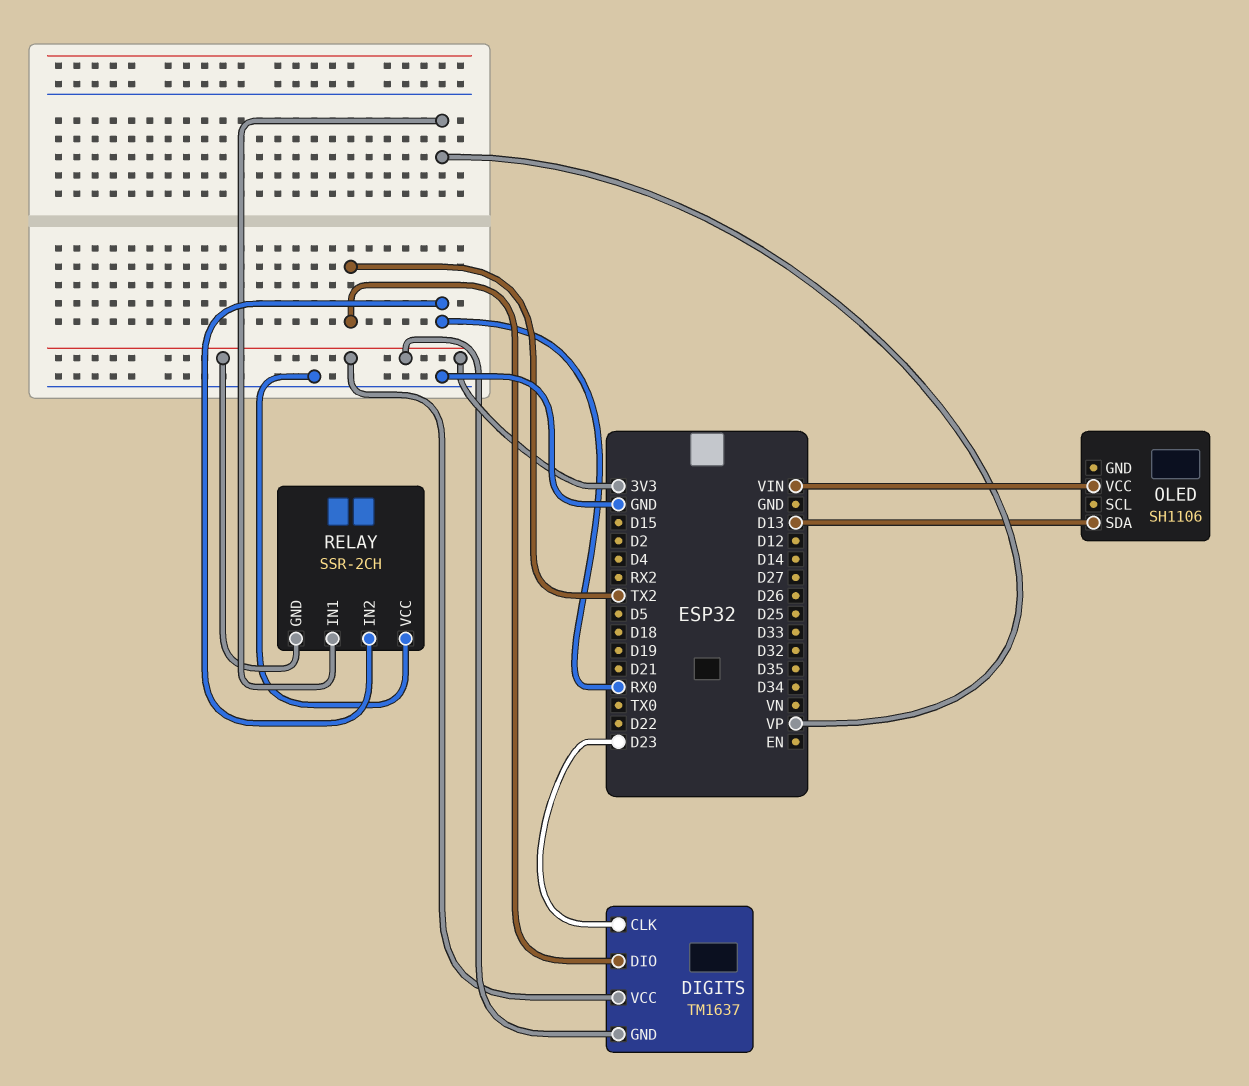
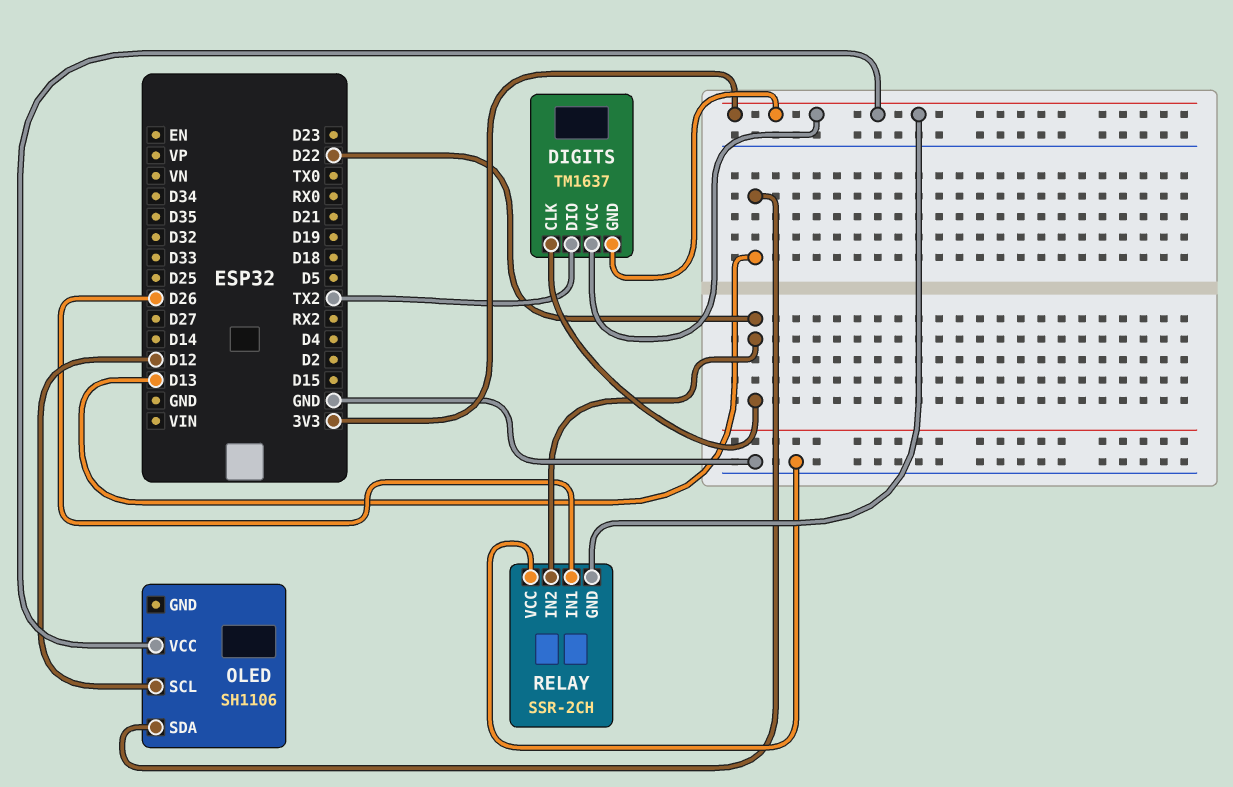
DIGITS pin CLK: D23 -> D22
OLED pin SCL: none -> D12
OLED pin VCC: VIN -> 3V3
RELAY pin IN1: VP -> D26
RELAY pin IN2: RX0 -> D22

